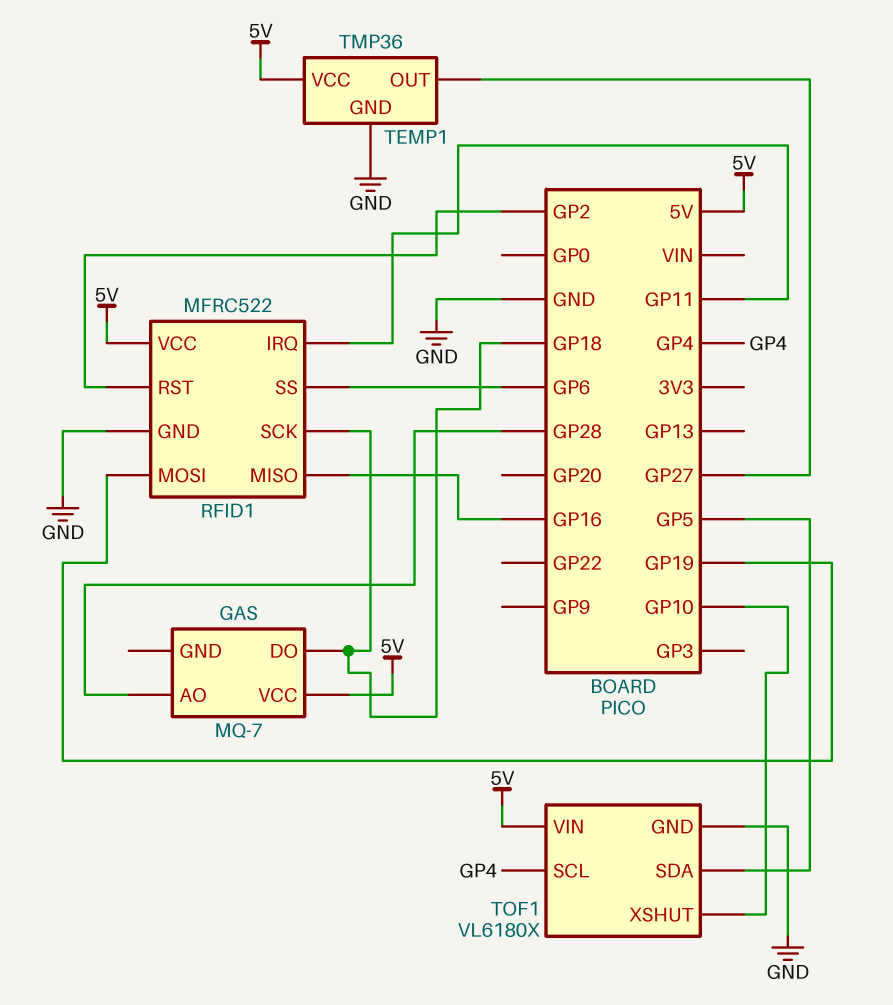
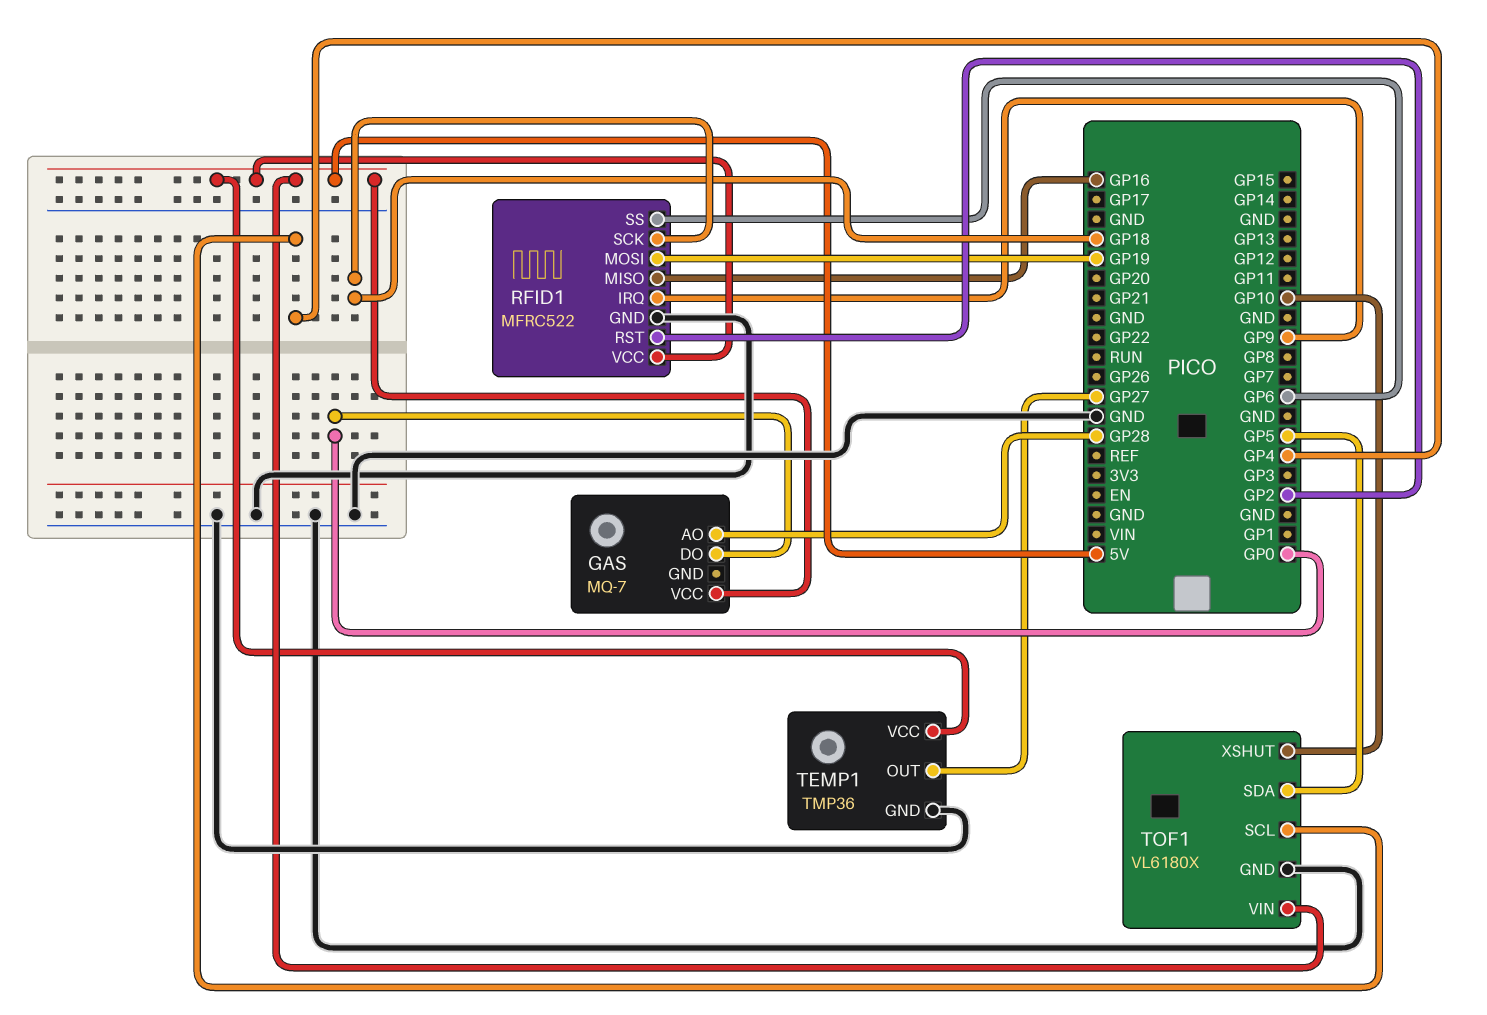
GAS pin DO: GP18 -> GP0
RFID1 pin IRQ: GP11 -> GP9

